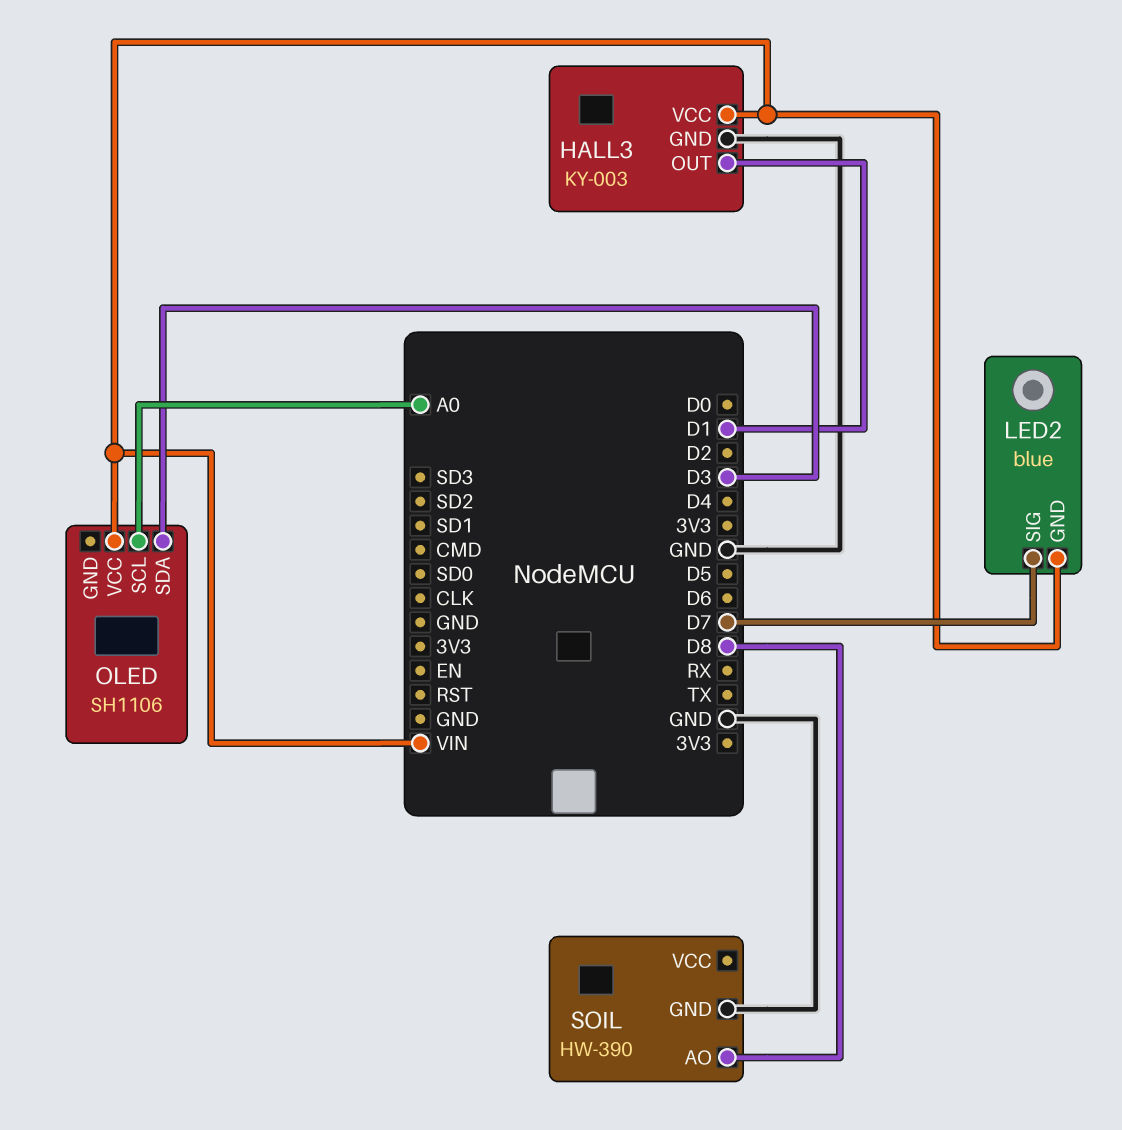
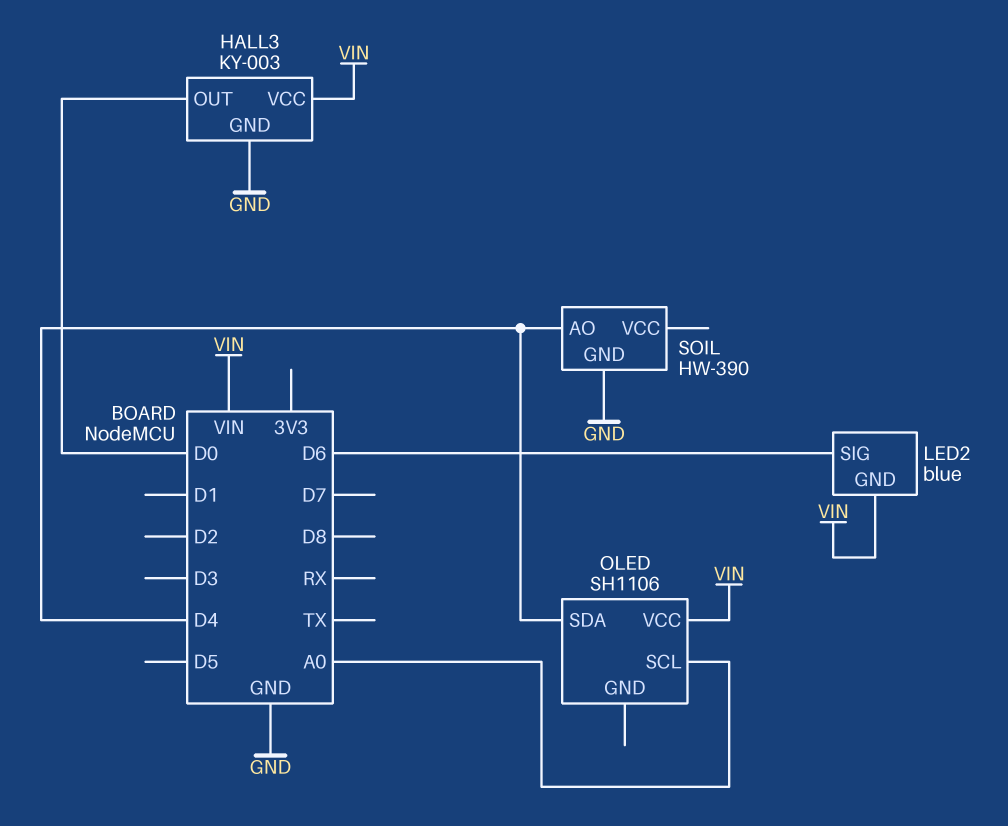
HALL3 pin OUT: D1 -> D0
LED2 pin SIG: D7 -> D6
OLED pin SDA: D3 -> D4
SOIL pin AO: D8 -> D4

